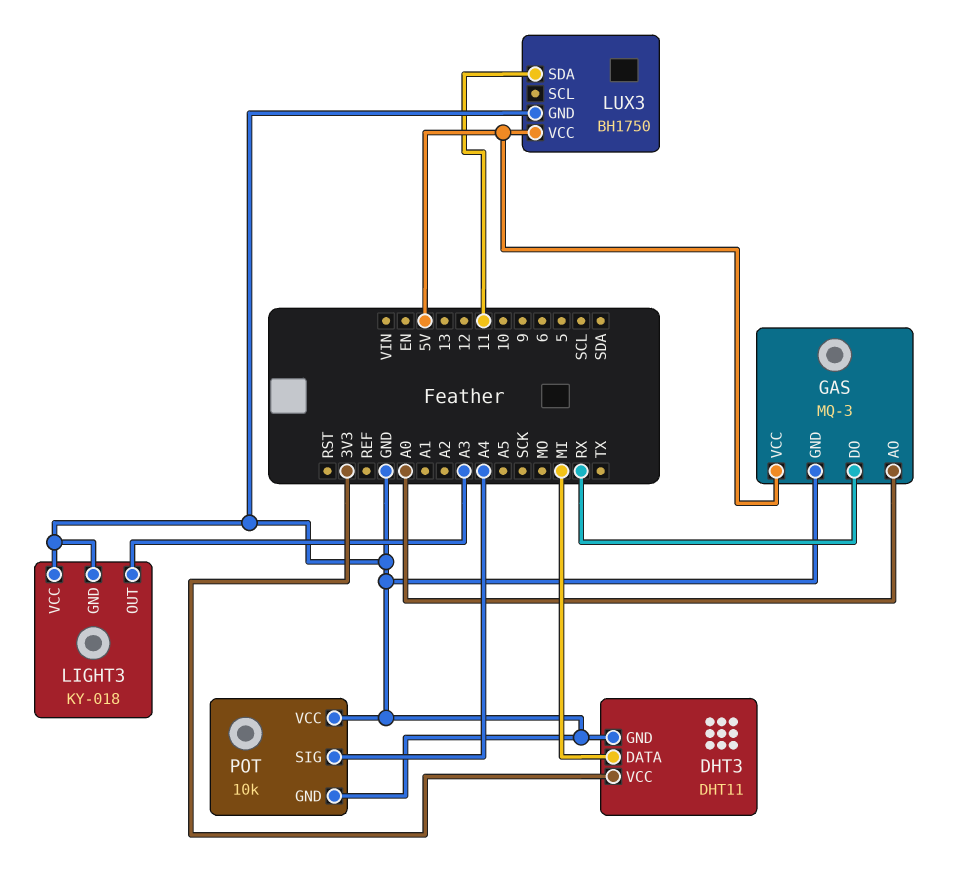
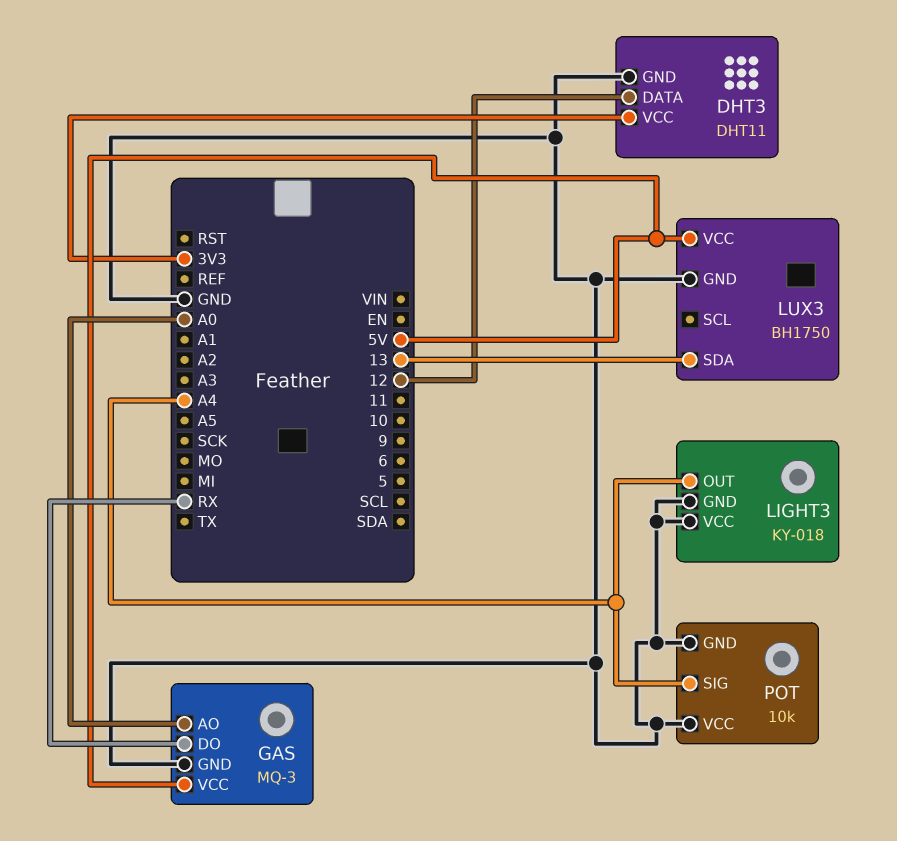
DHT3 pin DATA: MI -> 12
LIGHT3 pin OUT: A3 -> A4
LUX3 pin SDA: 11 -> 13

